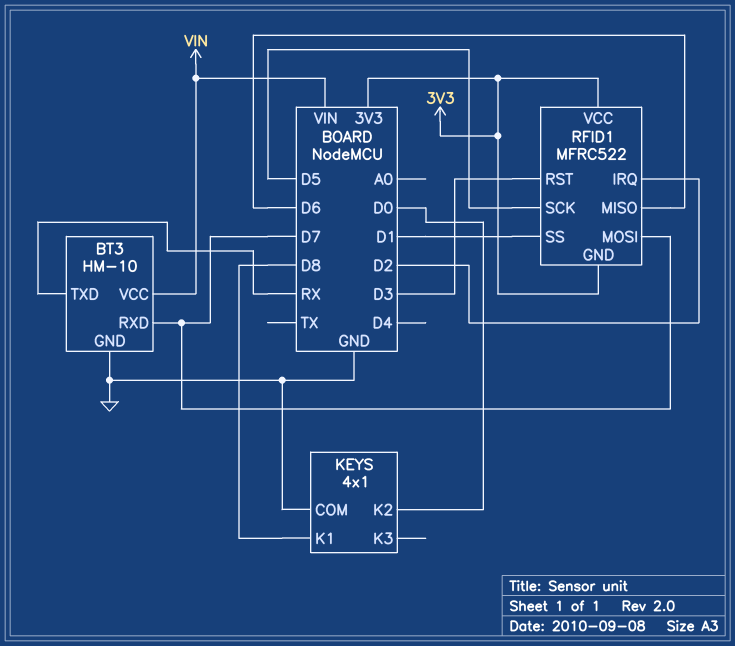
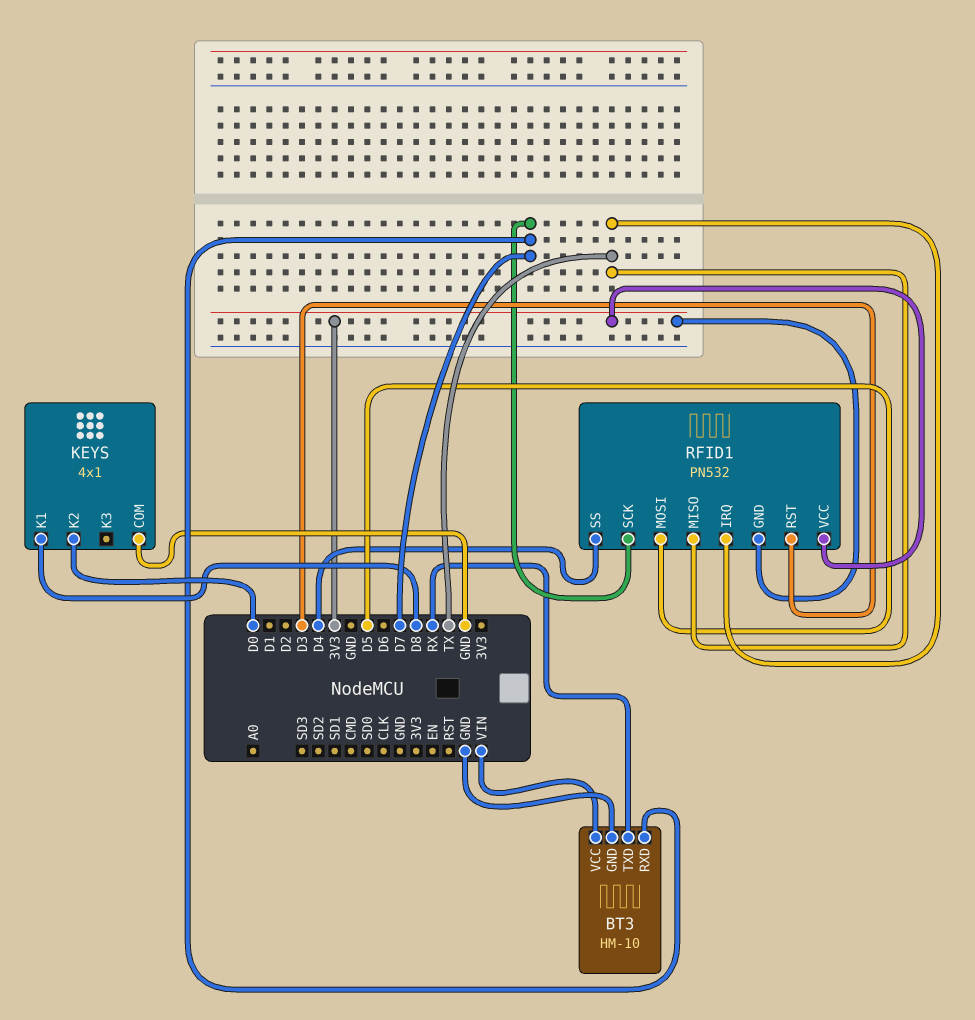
RFID1: MFRC522 -> PN532
RFID1 pin IRQ: D2 -> TX
RFID1 pin MISO: D6 -> TX
RFID1 pin MOSI: D7 -> D5
RFID1 pin SCK: D5 -> D7
RFID1 pin SS: D1 -> D4

